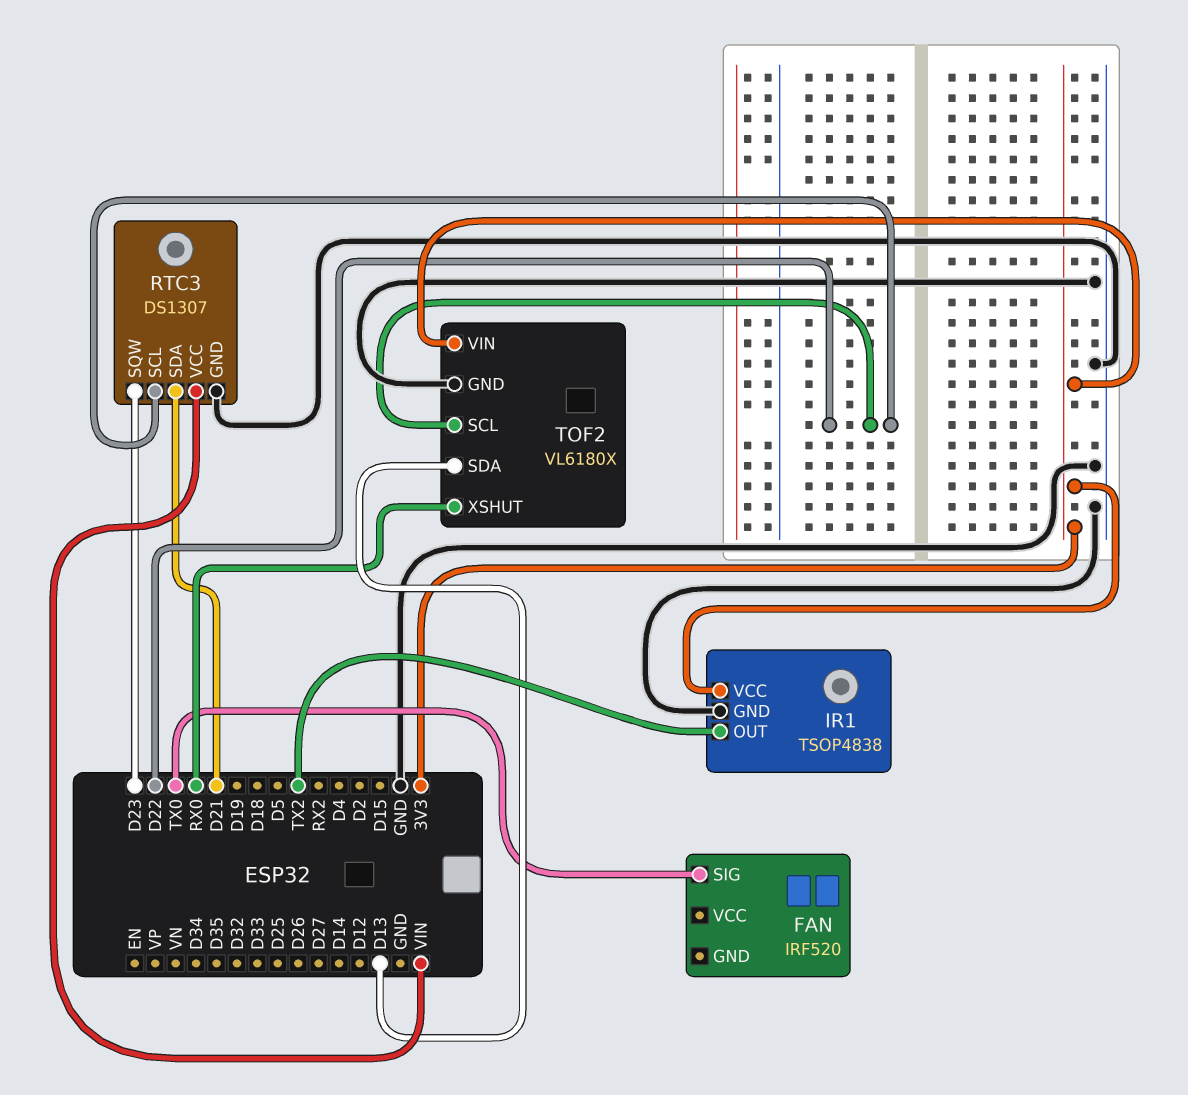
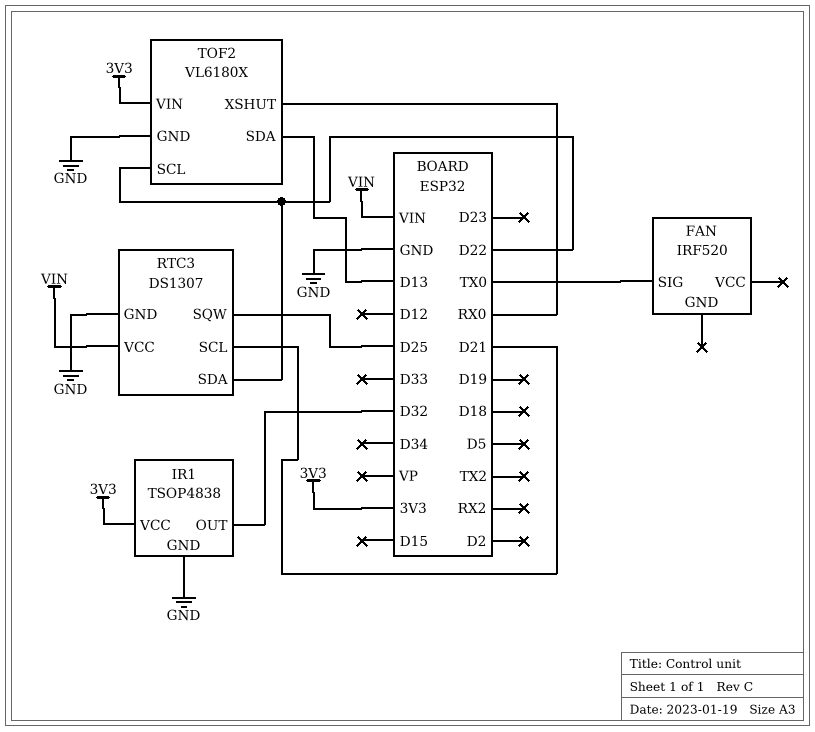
IR1 pin OUT: TX2 -> D32
RTC3 pin SCL: D22 -> D21
RTC3 pin SDA: D21 -> D22
RTC3 pin SQW: D23 -> D25

